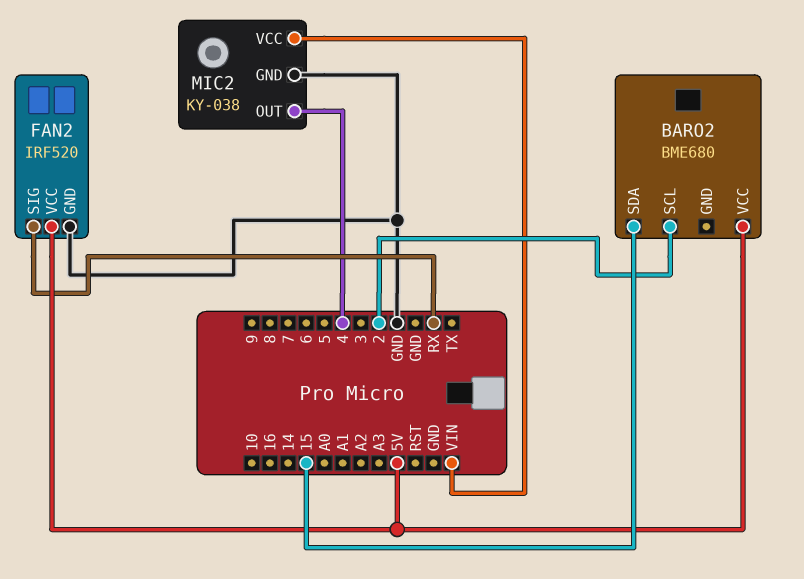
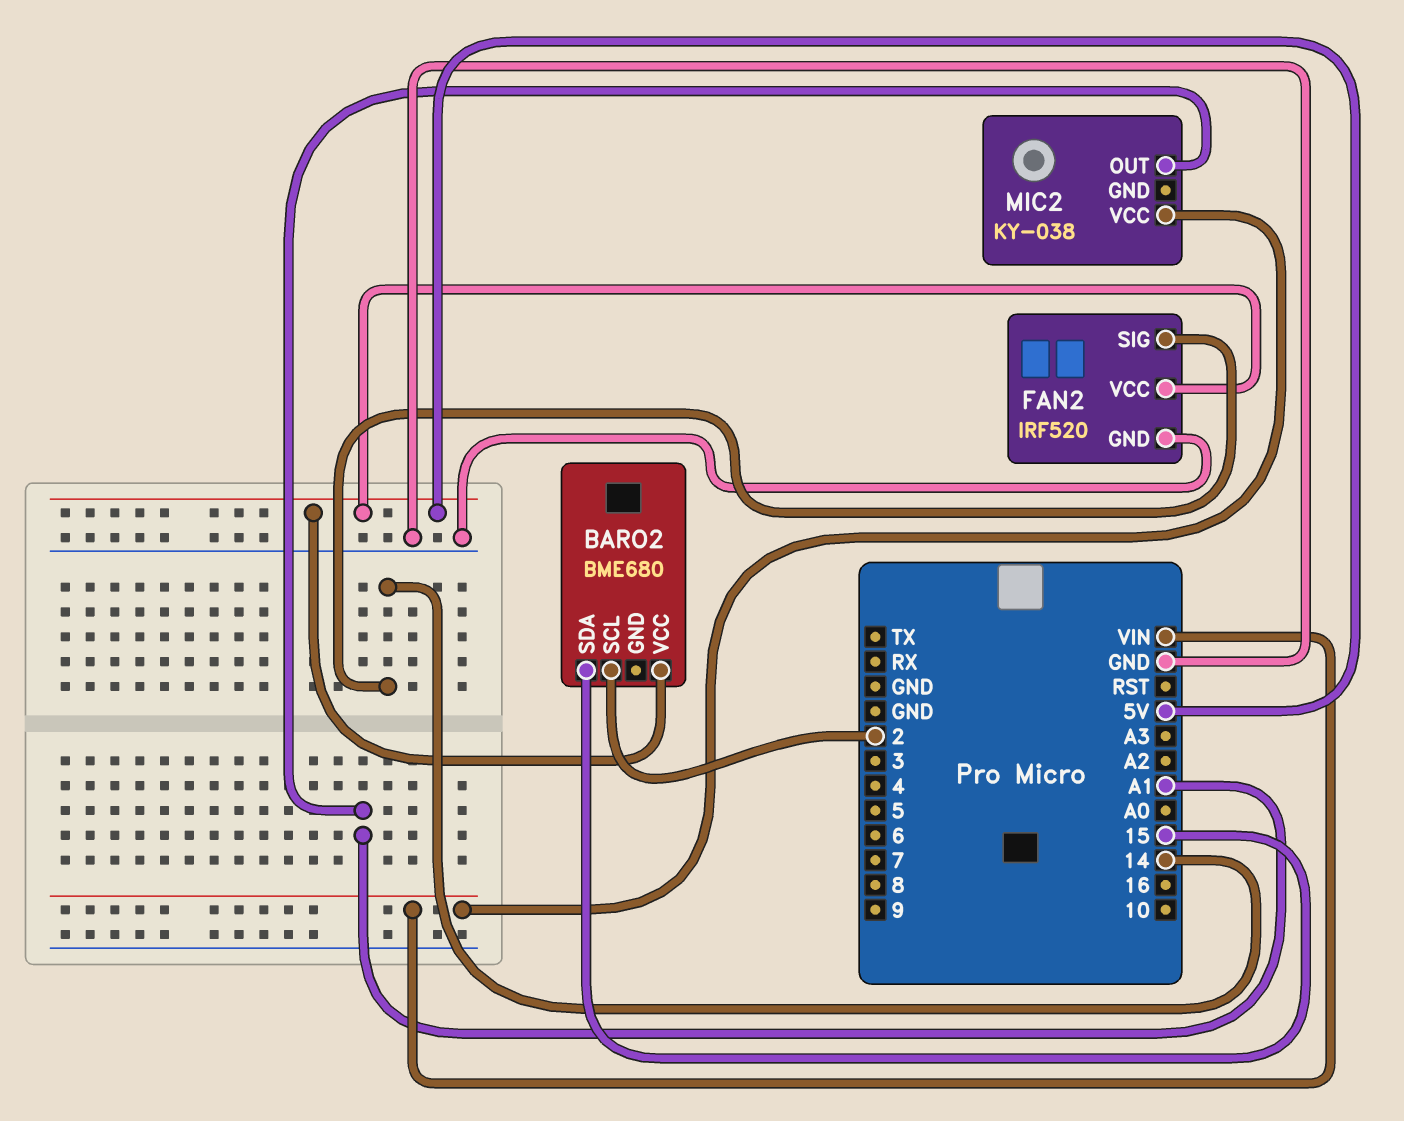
FAN2 pin SIG: RX -> 14
MIC2 pin GND: GND -> none
MIC2 pin OUT: 4 -> A1

